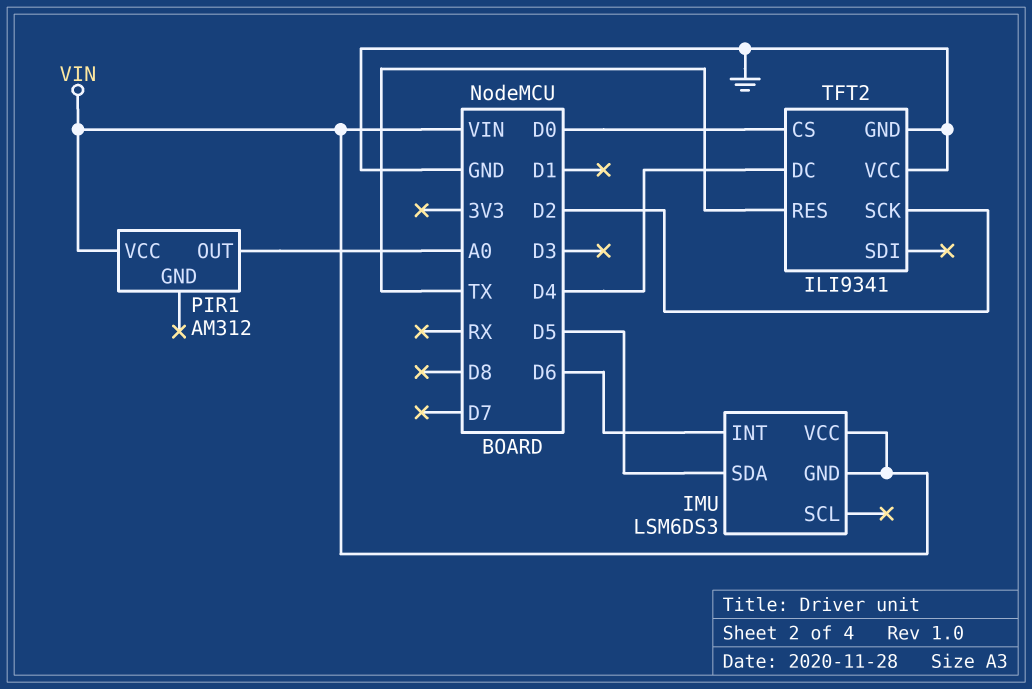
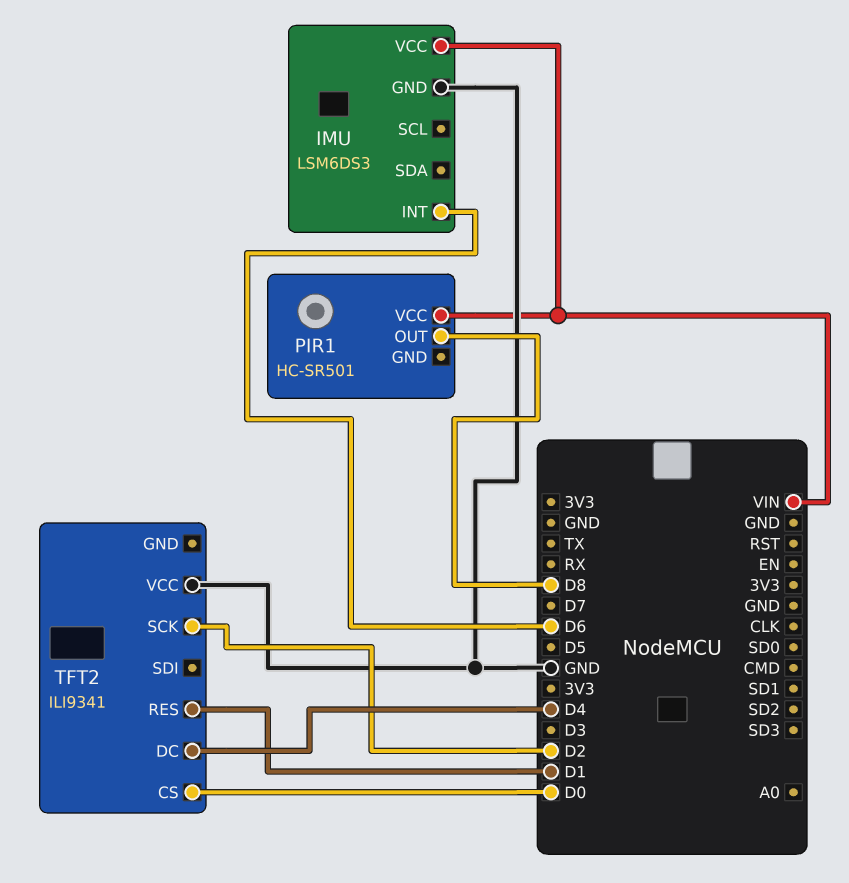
IMU pin GND: VIN -> GND
IMU pin SDA: D5 -> none
PIR1: AM312 -> HC-SR501
PIR1 pin OUT: A0 -> D8
TFT2 pin GND: GND -> none
TFT2 pin RES: TX -> D1

